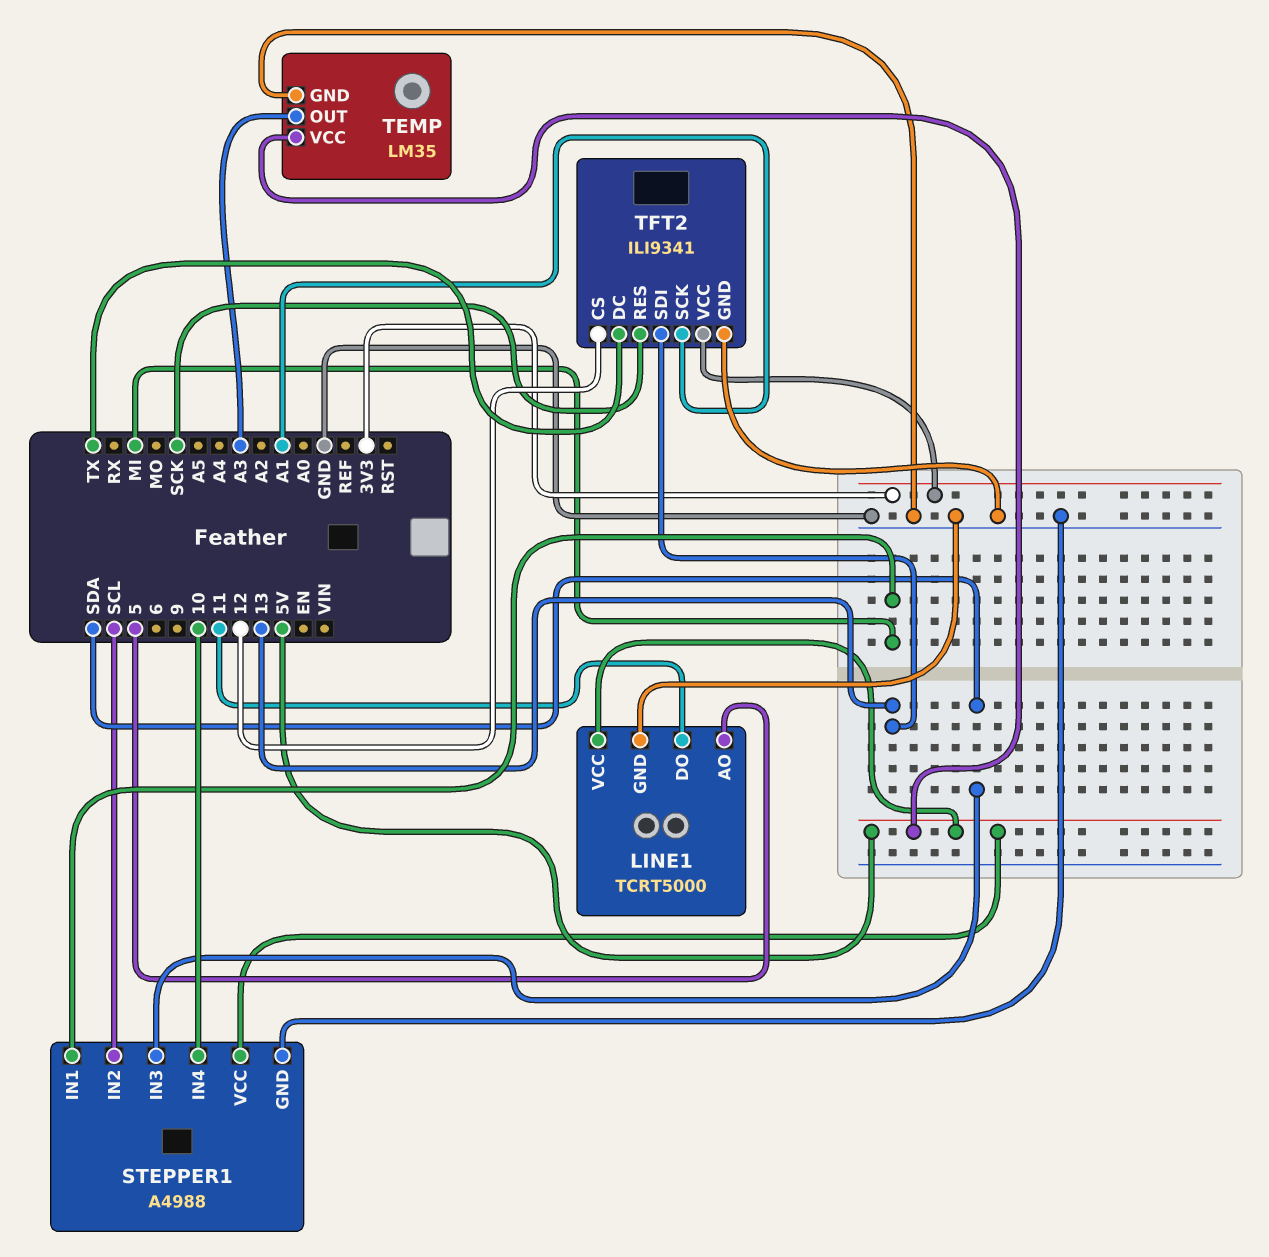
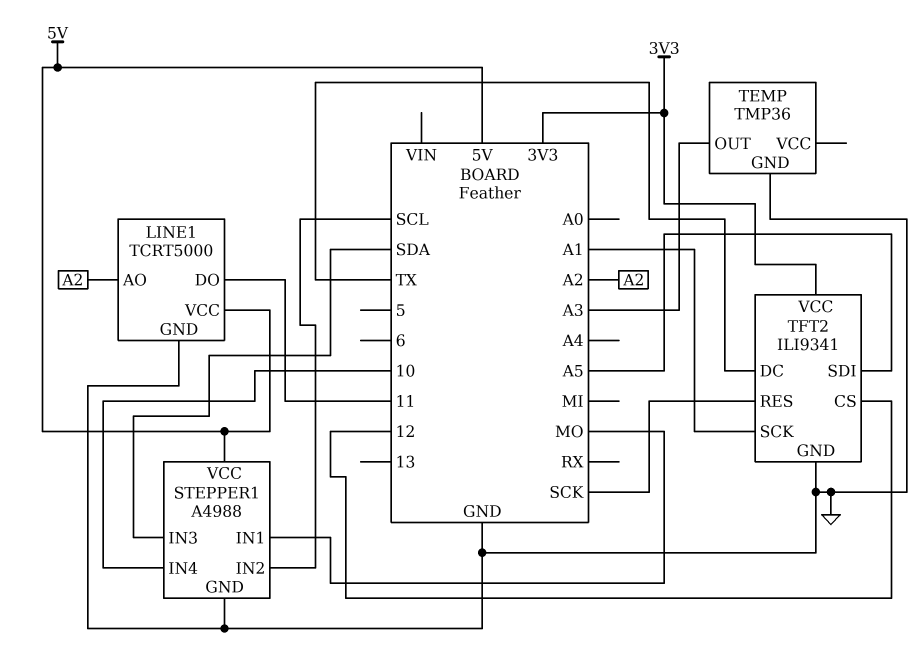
LINE1 pin AO: 5 -> A2
STEPPER1 pin IN1: MI -> MO
TEMP: LM35 -> TMP36
TEMP pin VCC: 5V -> none
TFT2 pin SDI: 13 -> A5

